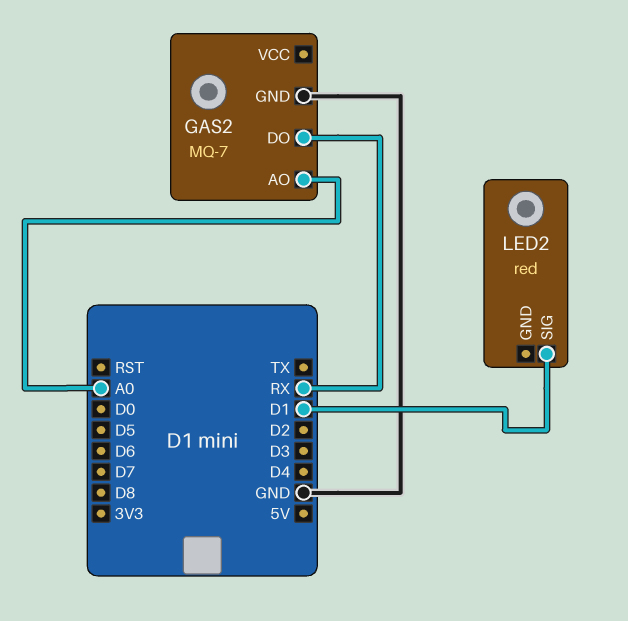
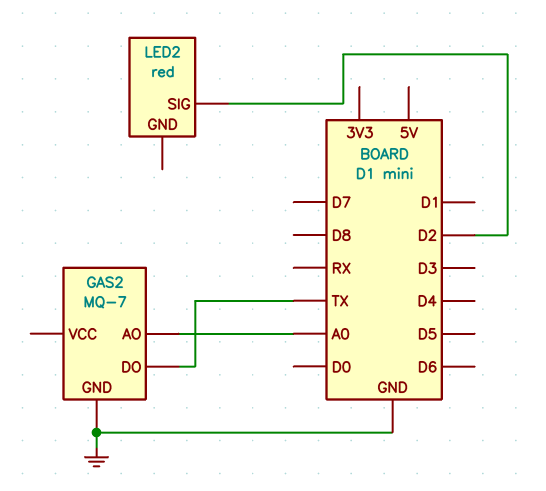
GAS2 pin DO: RX -> TX
LED2 pin SIG: D1 -> D2

